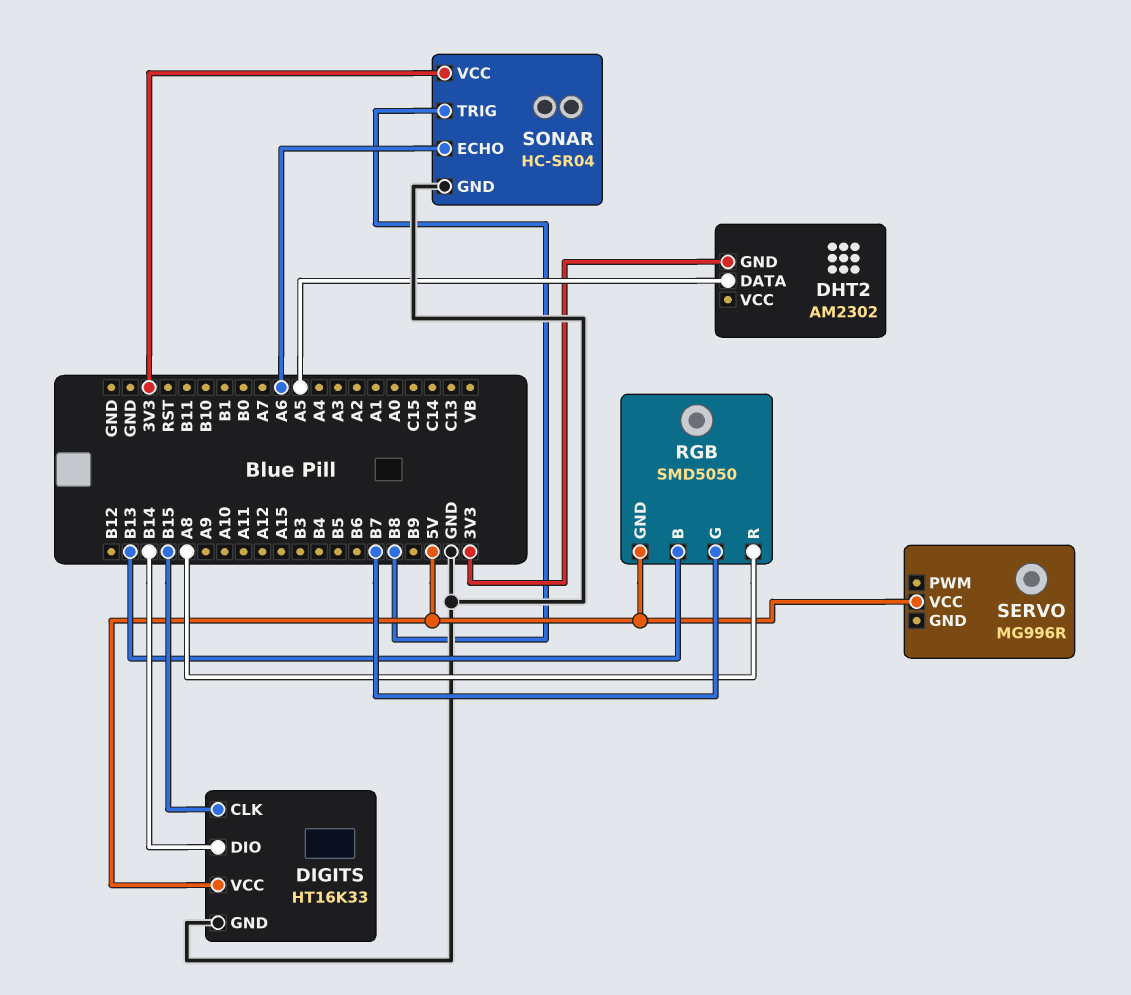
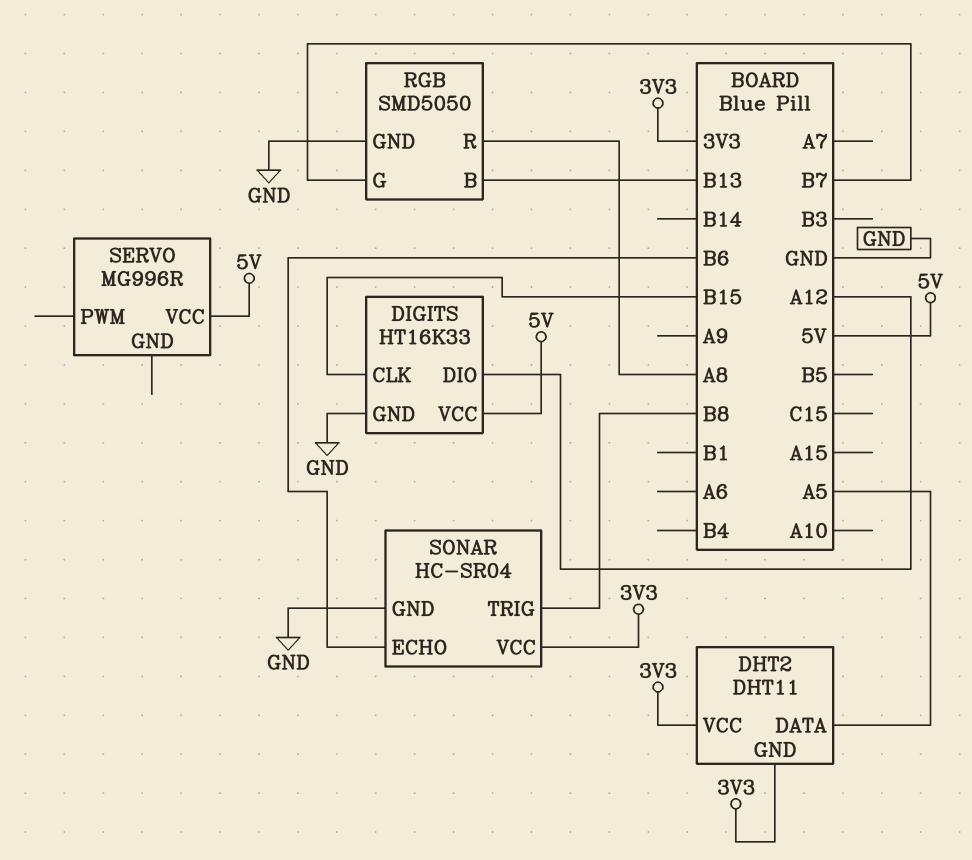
DHT2: AM2302 -> DHT11
DHT2 pin VCC: none -> 3V3
DIGITS pin DIO: B14 -> A12
RGB pin GND: 5V -> GND
SONAR pin ECHO: A6 -> B6

